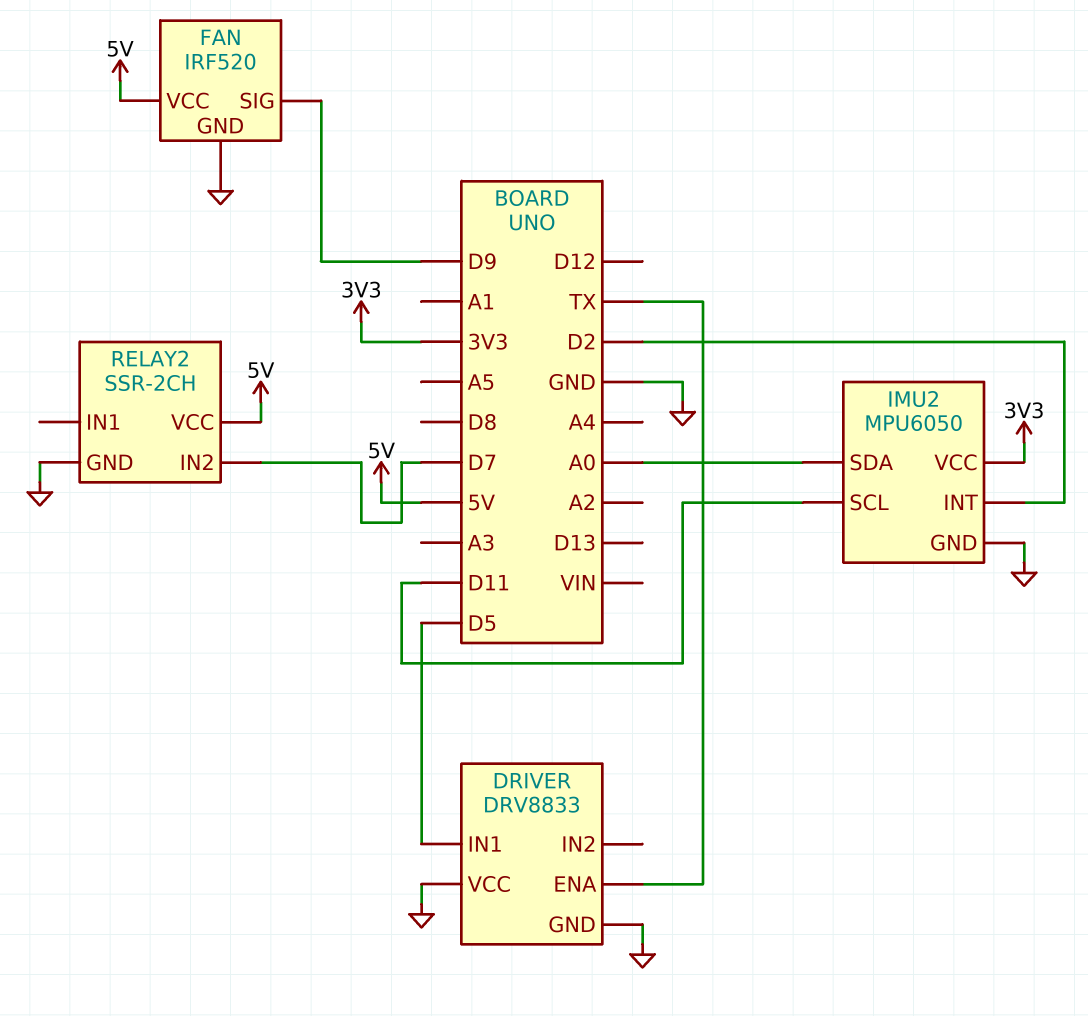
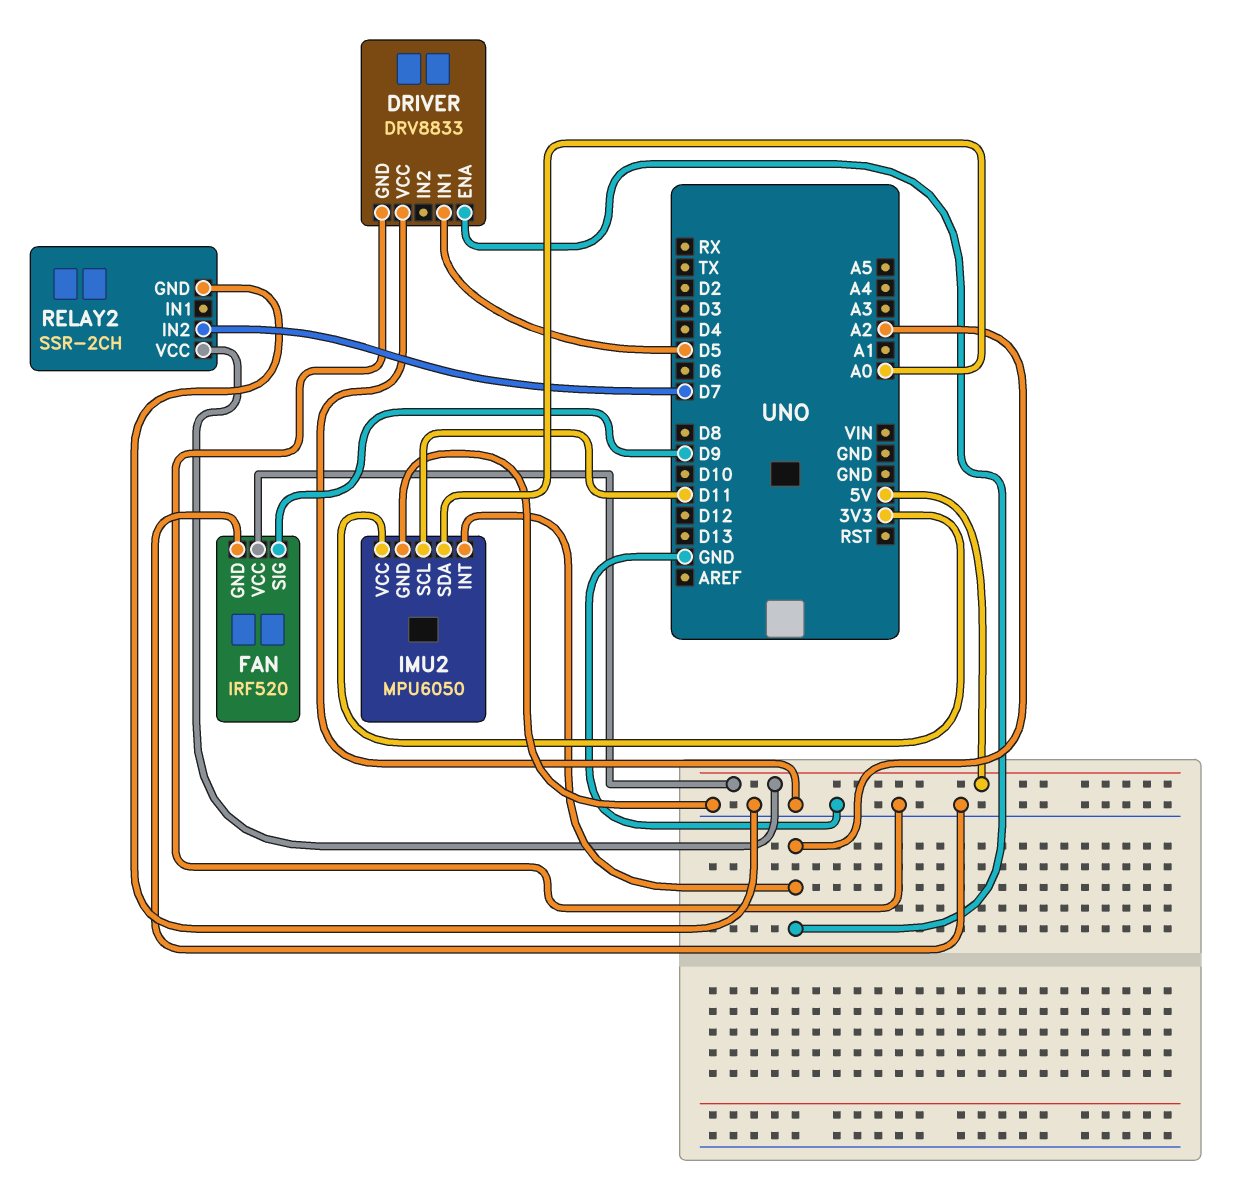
DRIVER pin ENA: TX -> A2
IMU2 pin INT: D2 -> A2

